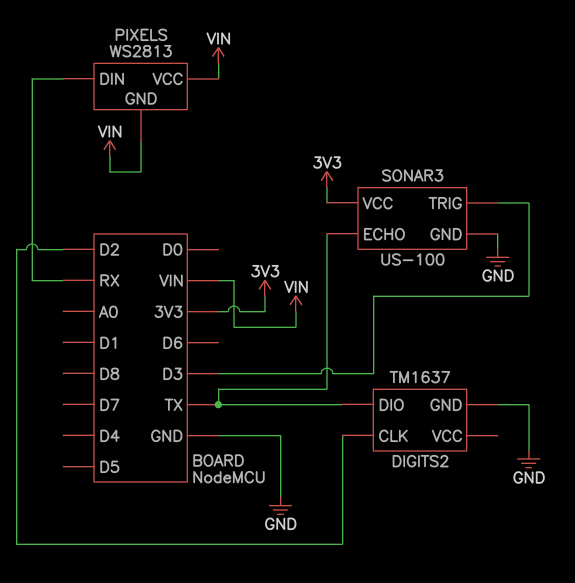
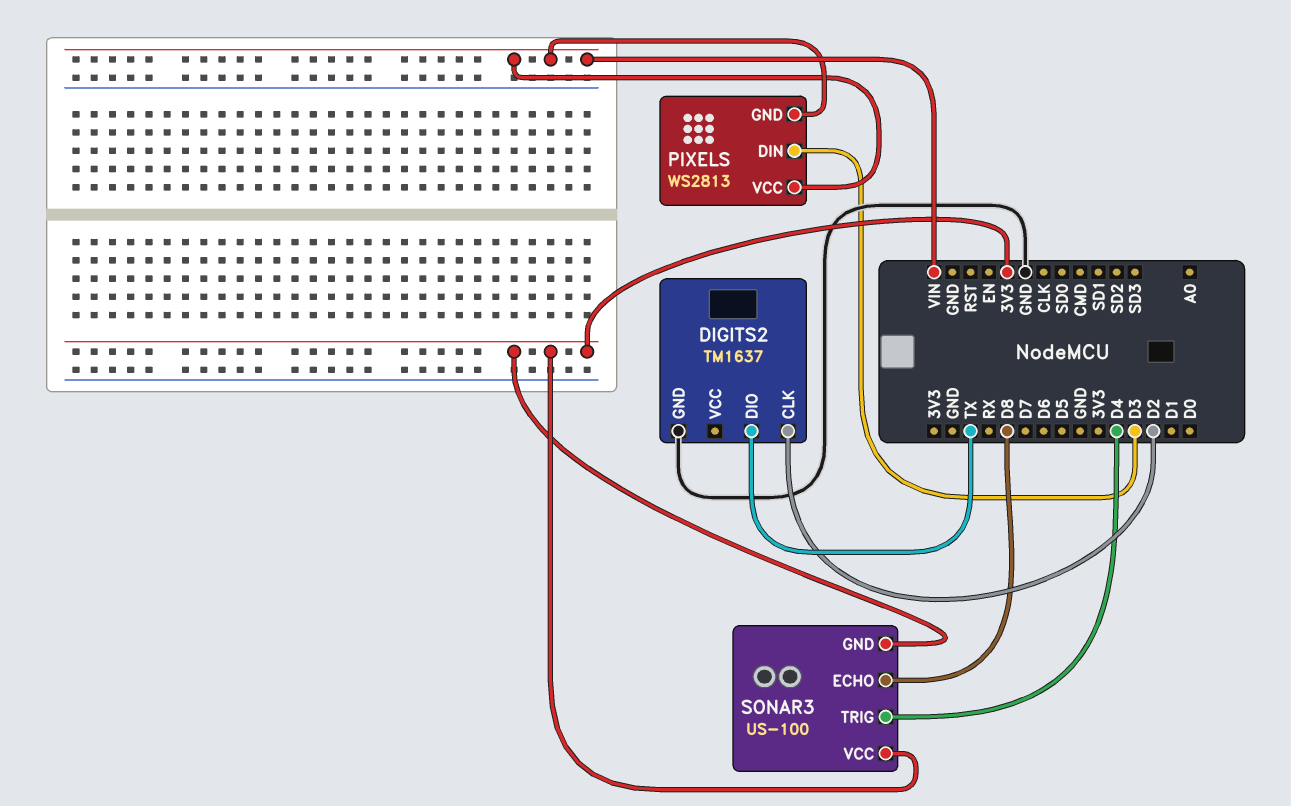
PIXELS pin DIN: RX -> D3
SONAR3 pin ECHO: TX -> D8
SONAR3 pin GND: GND -> 3V3
SONAR3 pin TRIG: D3 -> D4

